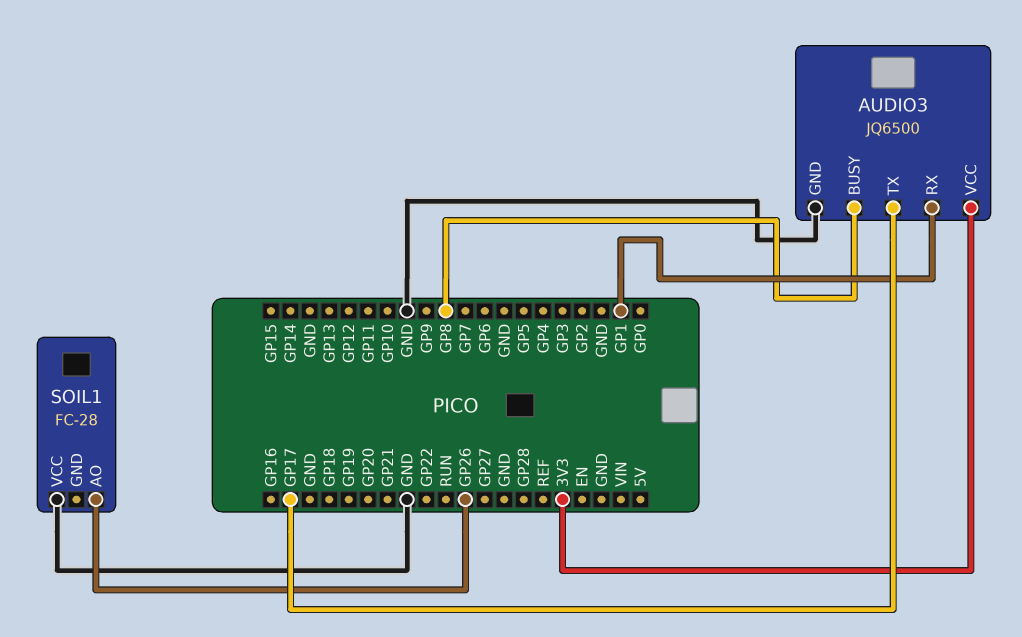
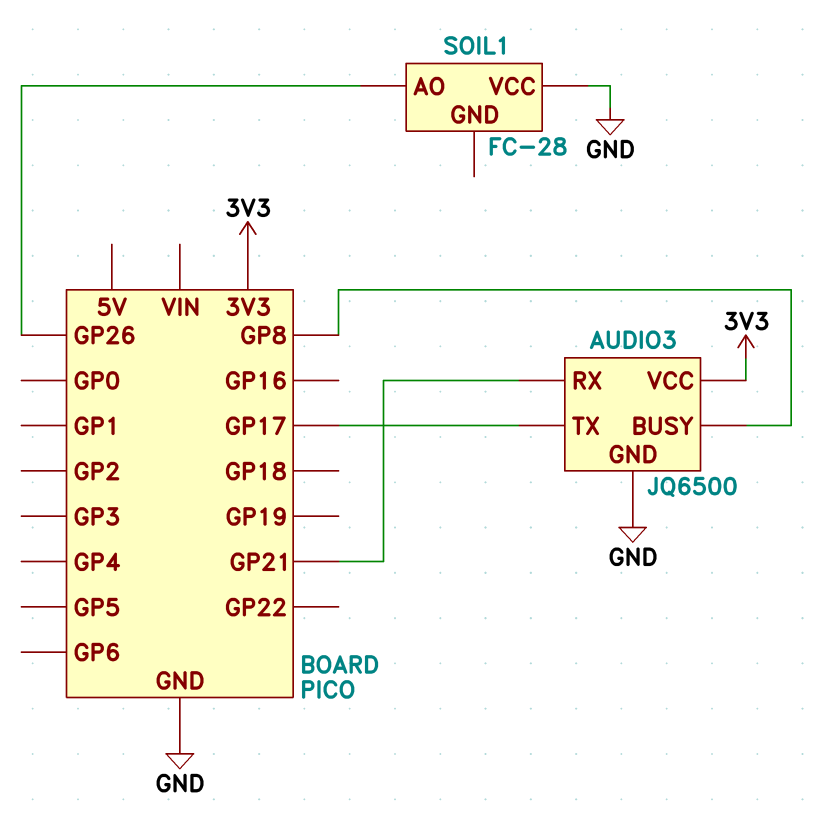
AUDIO3 pin RX: GP1 -> GP21

